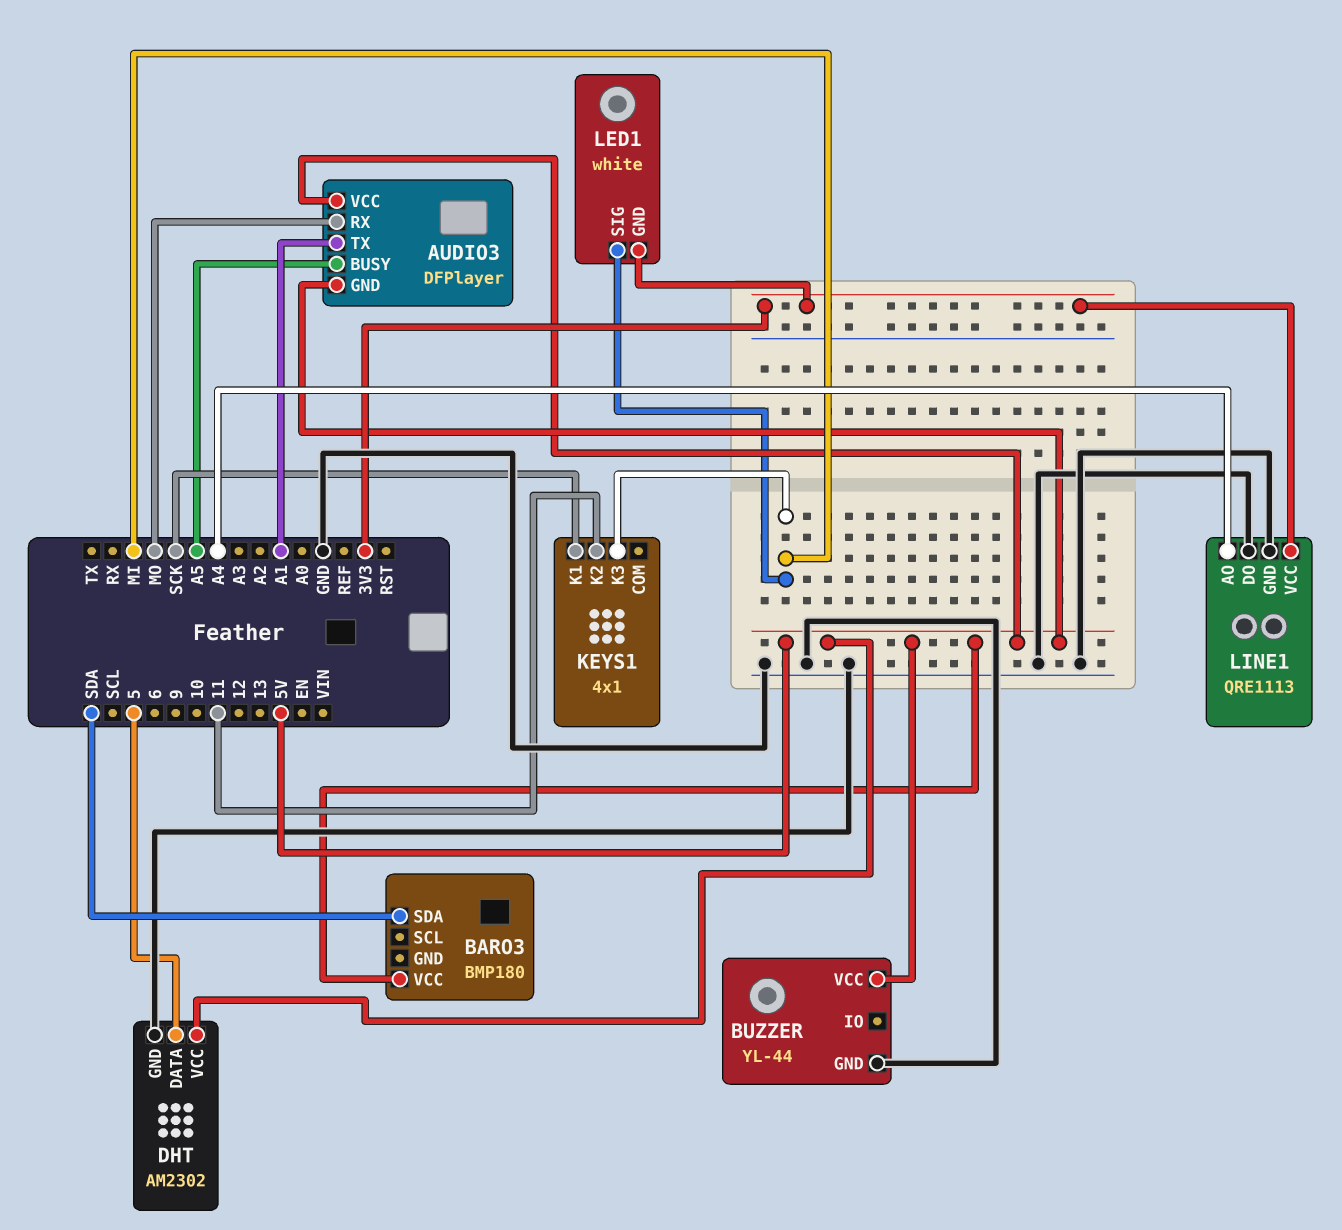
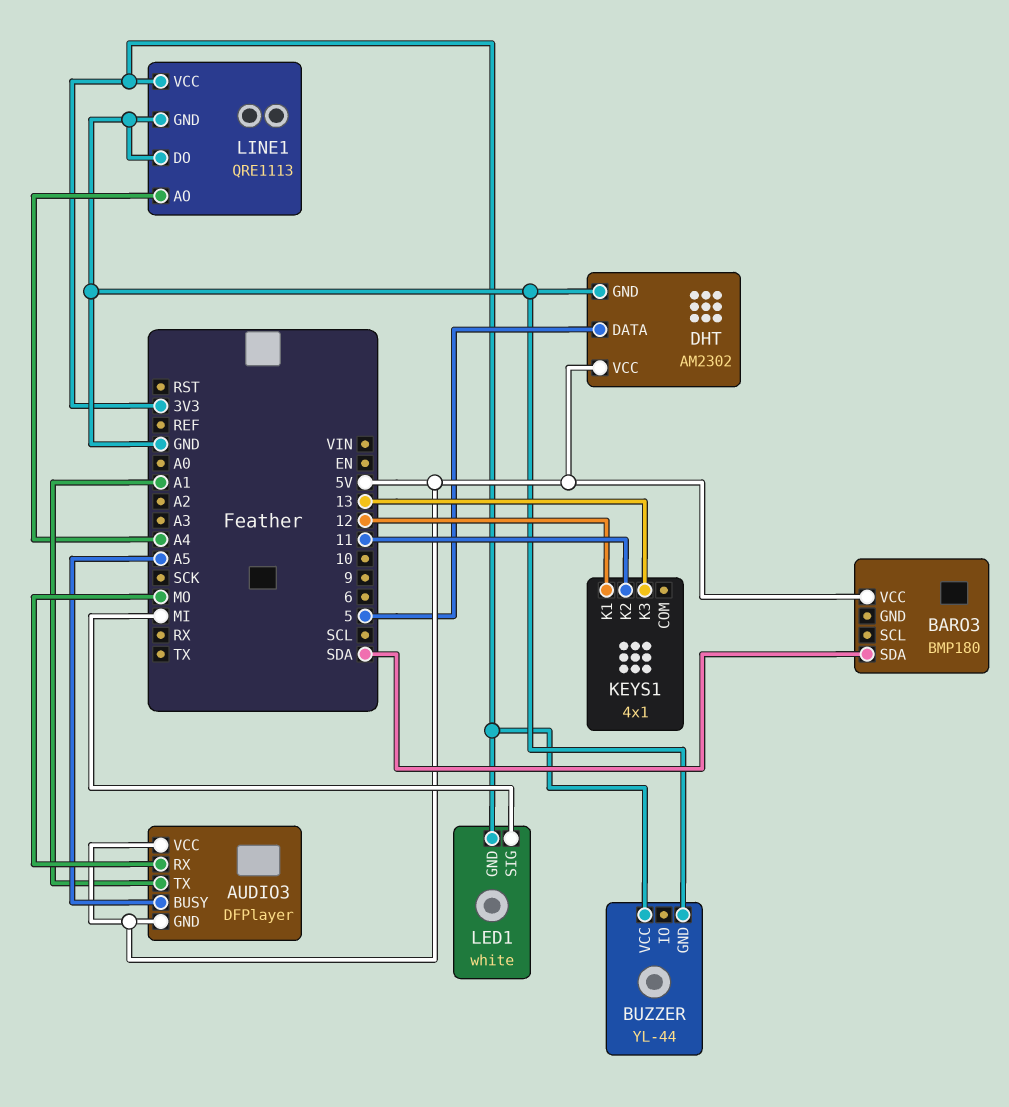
BUZZER pin VCC: 5V -> 3V3
KEYS1 pin K1: SCK -> 12
KEYS1 pin K3: MI -> 13

